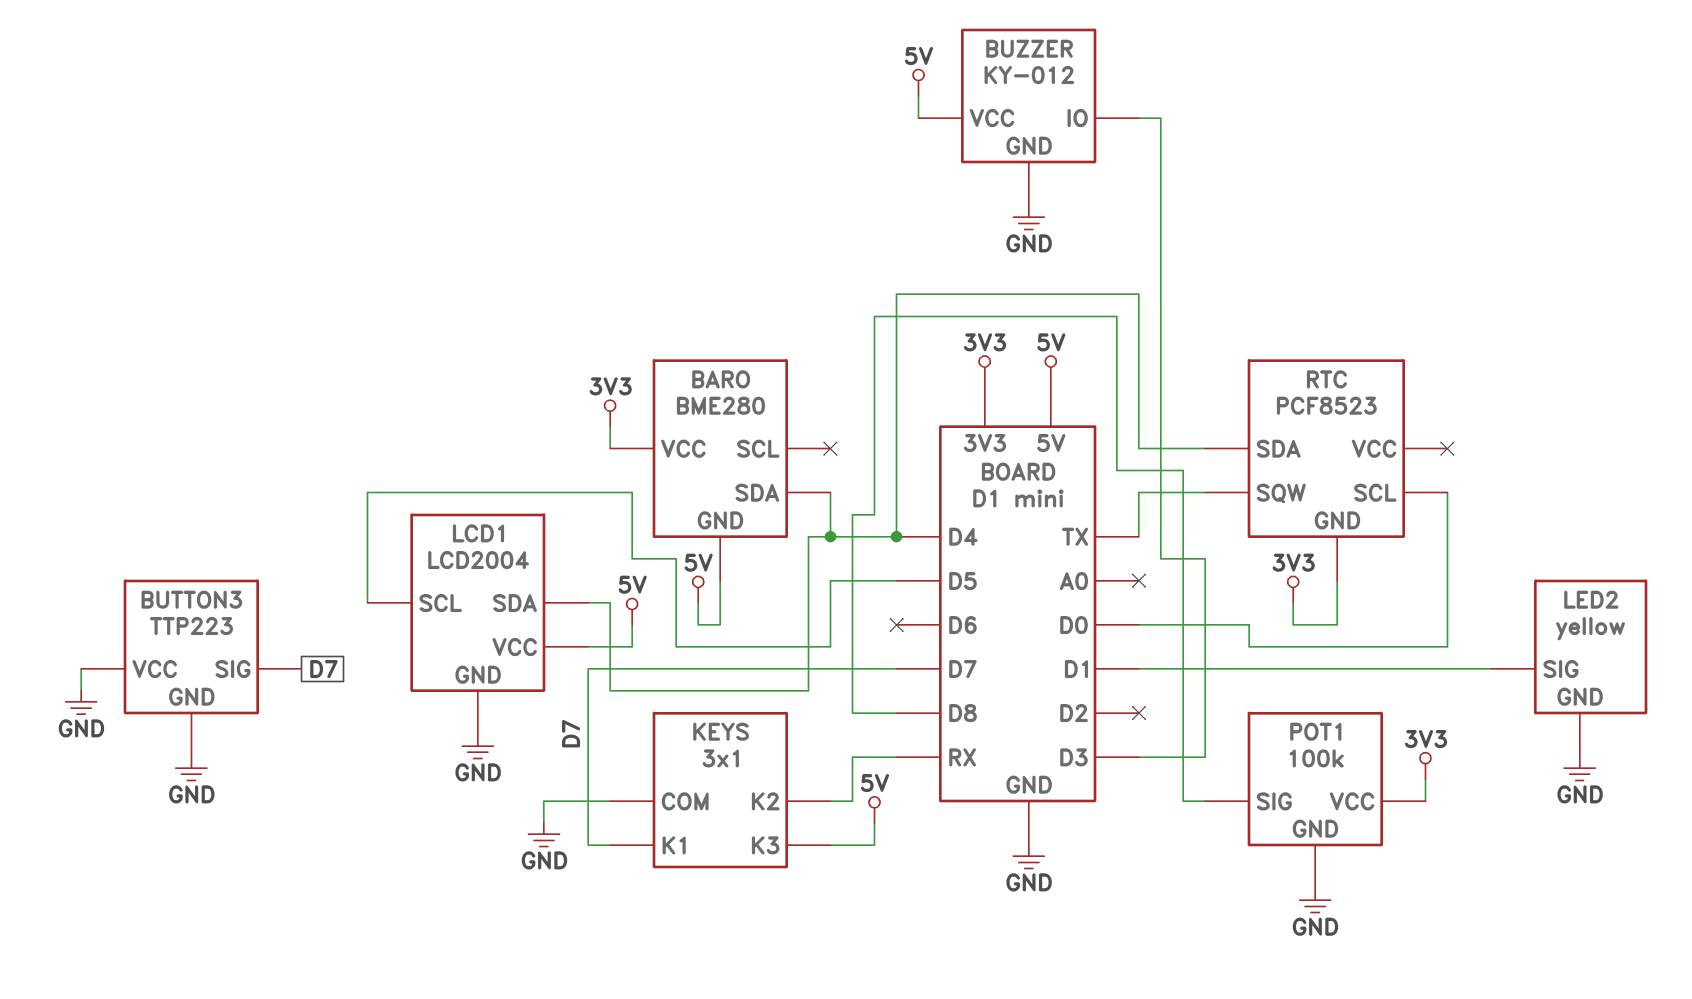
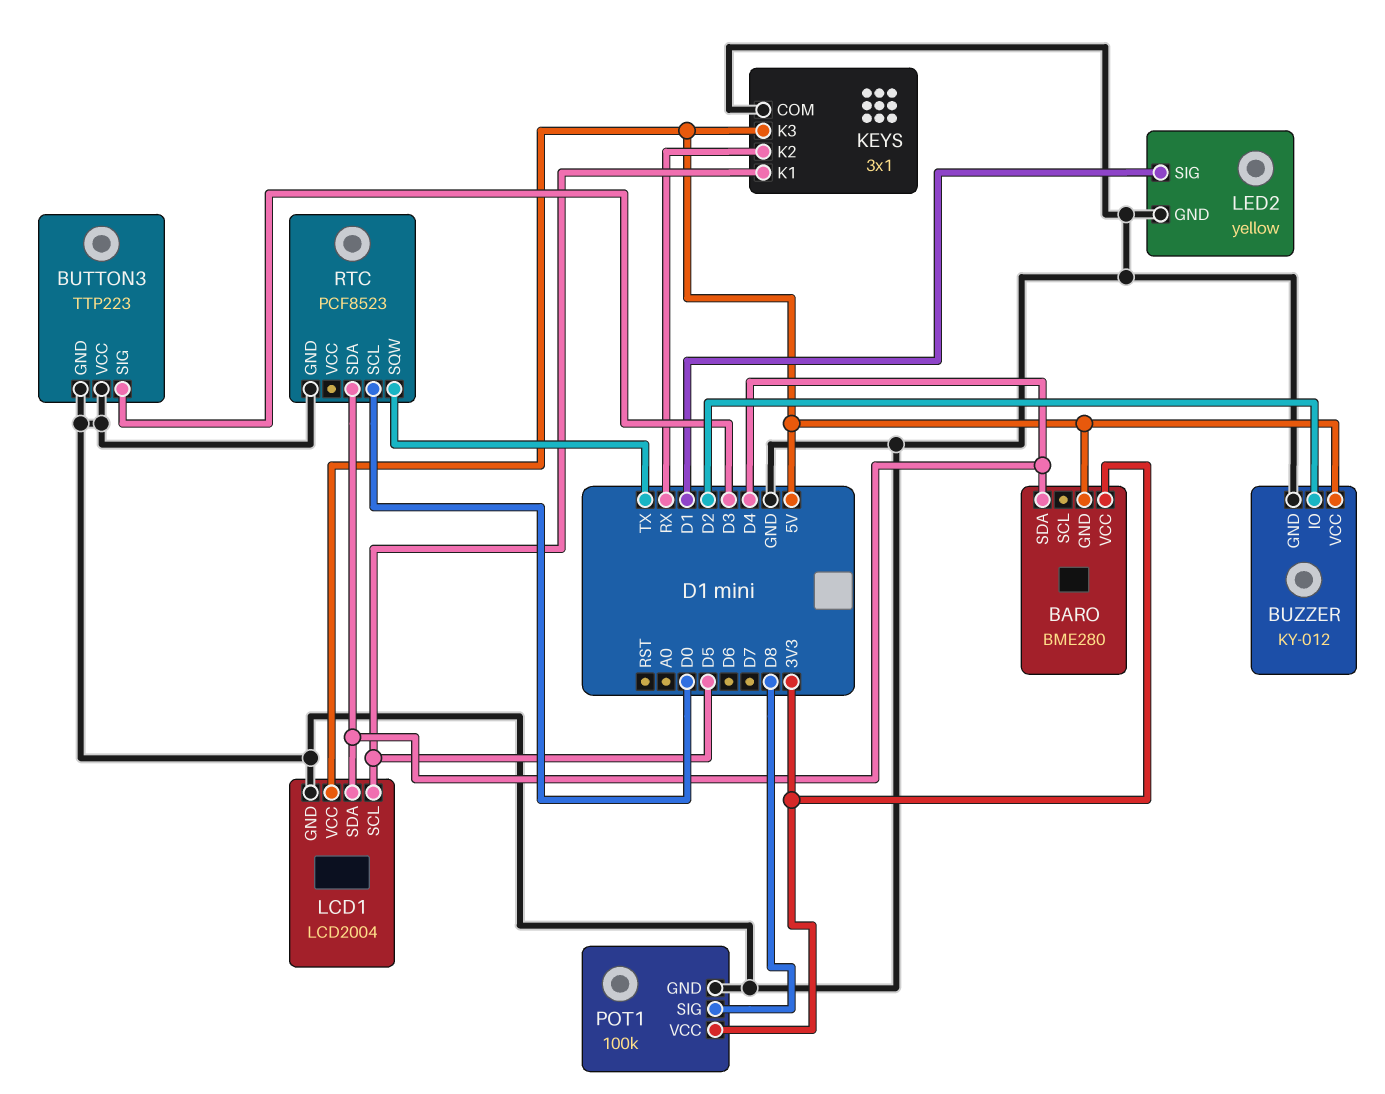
BUTTON3 pin SIG: D7 -> D3
BUZZER pin IO: D3 -> D2
KEYS pin K1: D7 -> D5
RTC pin GND: 3V3 -> GND

